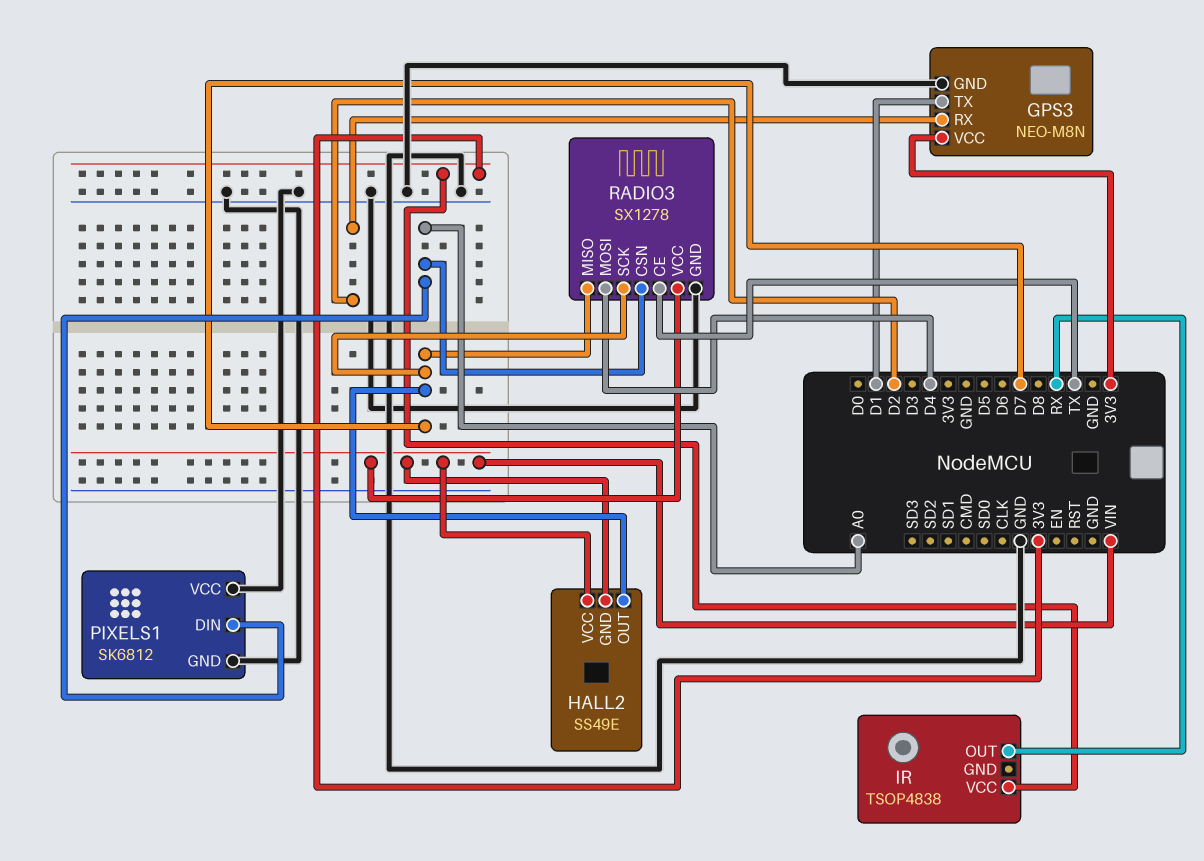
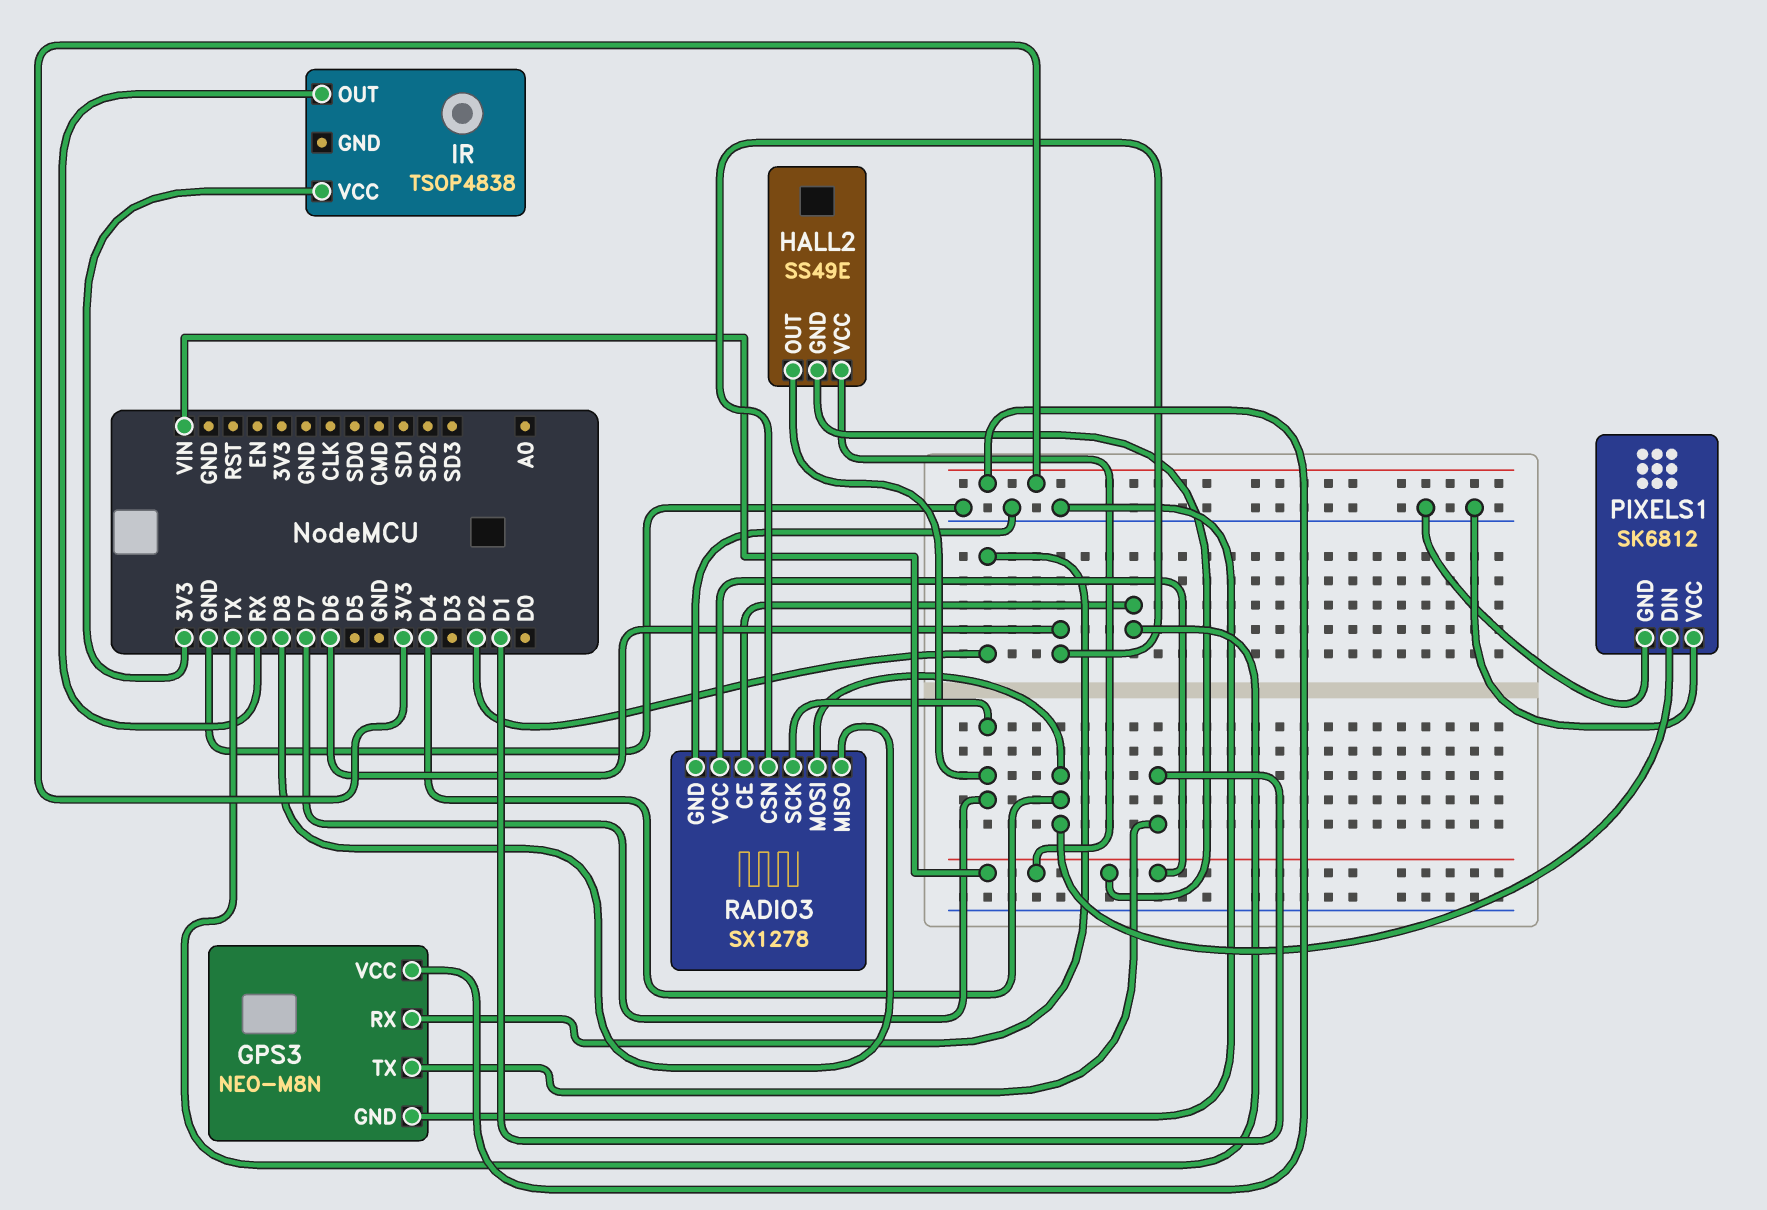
PIXELS1 pin DIN: A0 -> D4
RADIO3 pin CSN: A0 -> D6
RADIO3 pin MISO: D7 -> D8

